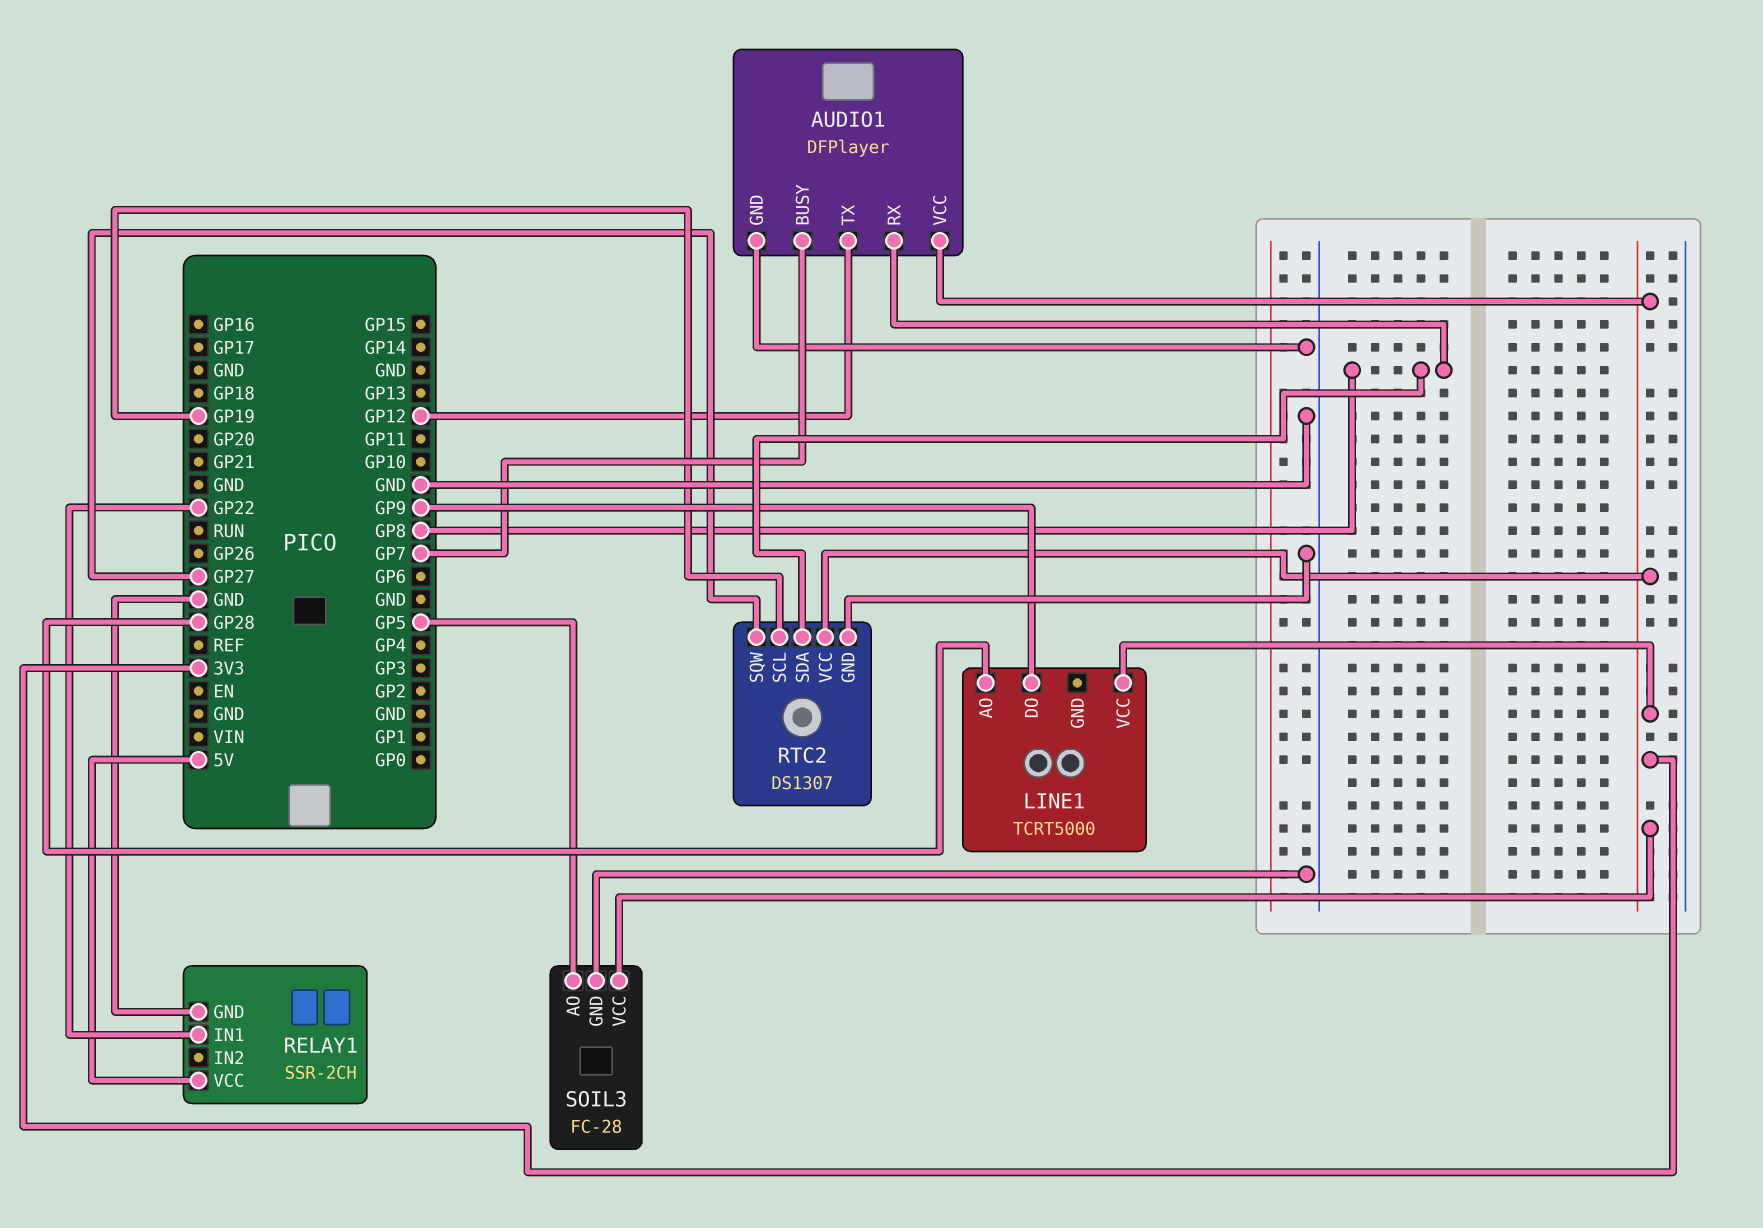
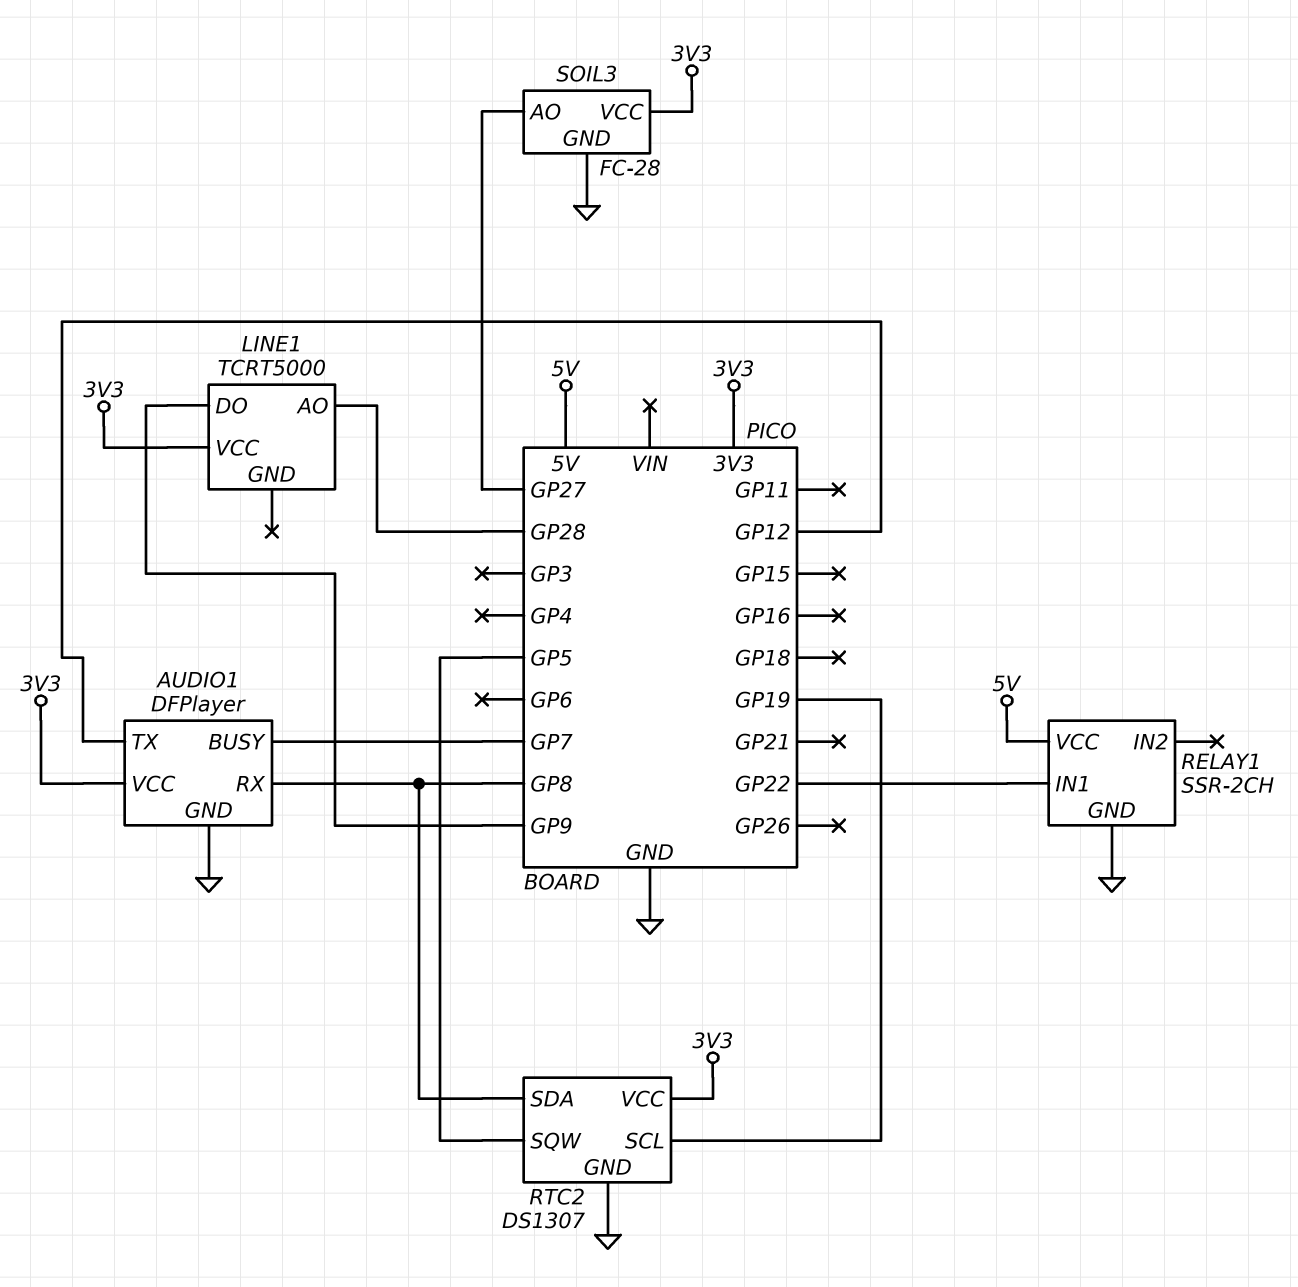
RTC2 pin SQW: GP27 -> GP5
SOIL3 pin AO: GP5 -> GP27

